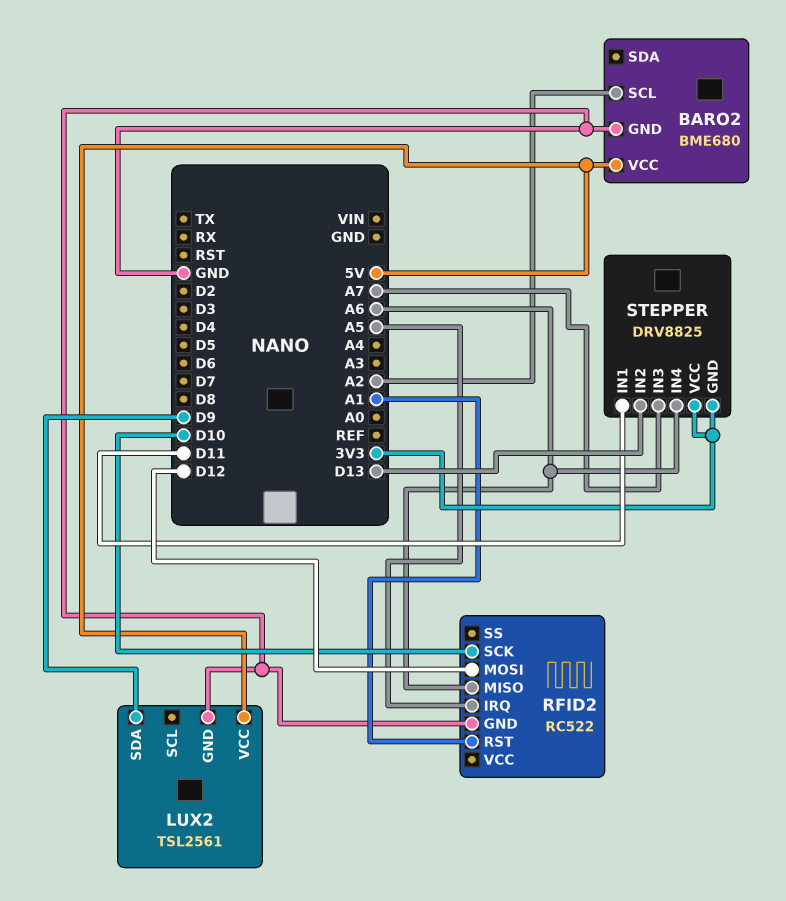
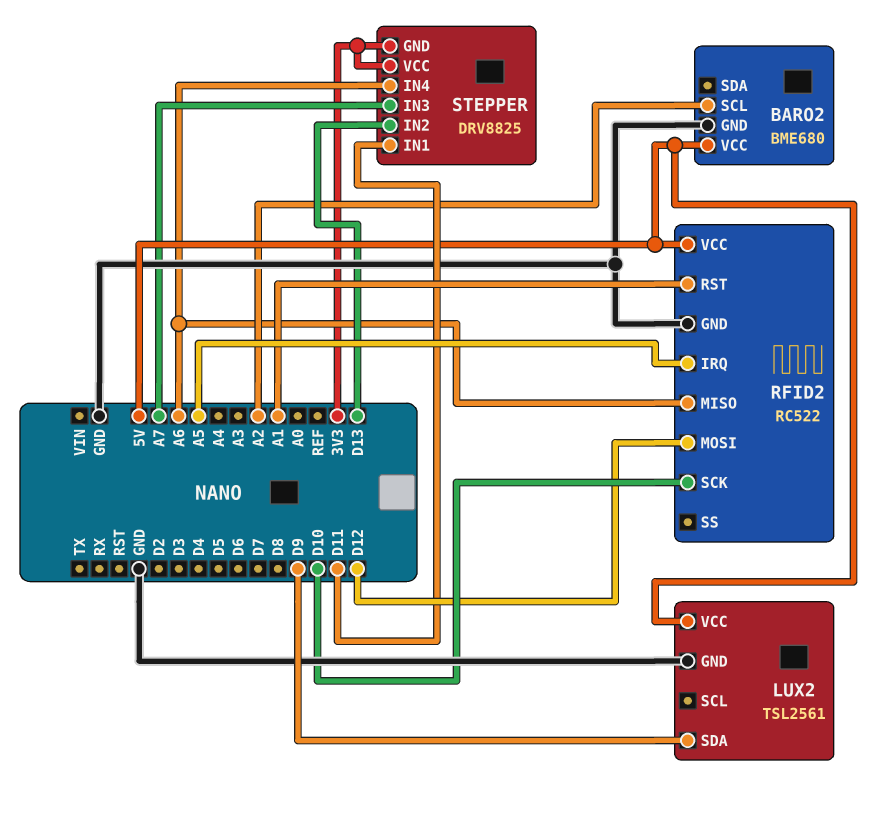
RFID2 pin VCC: none -> 5V

